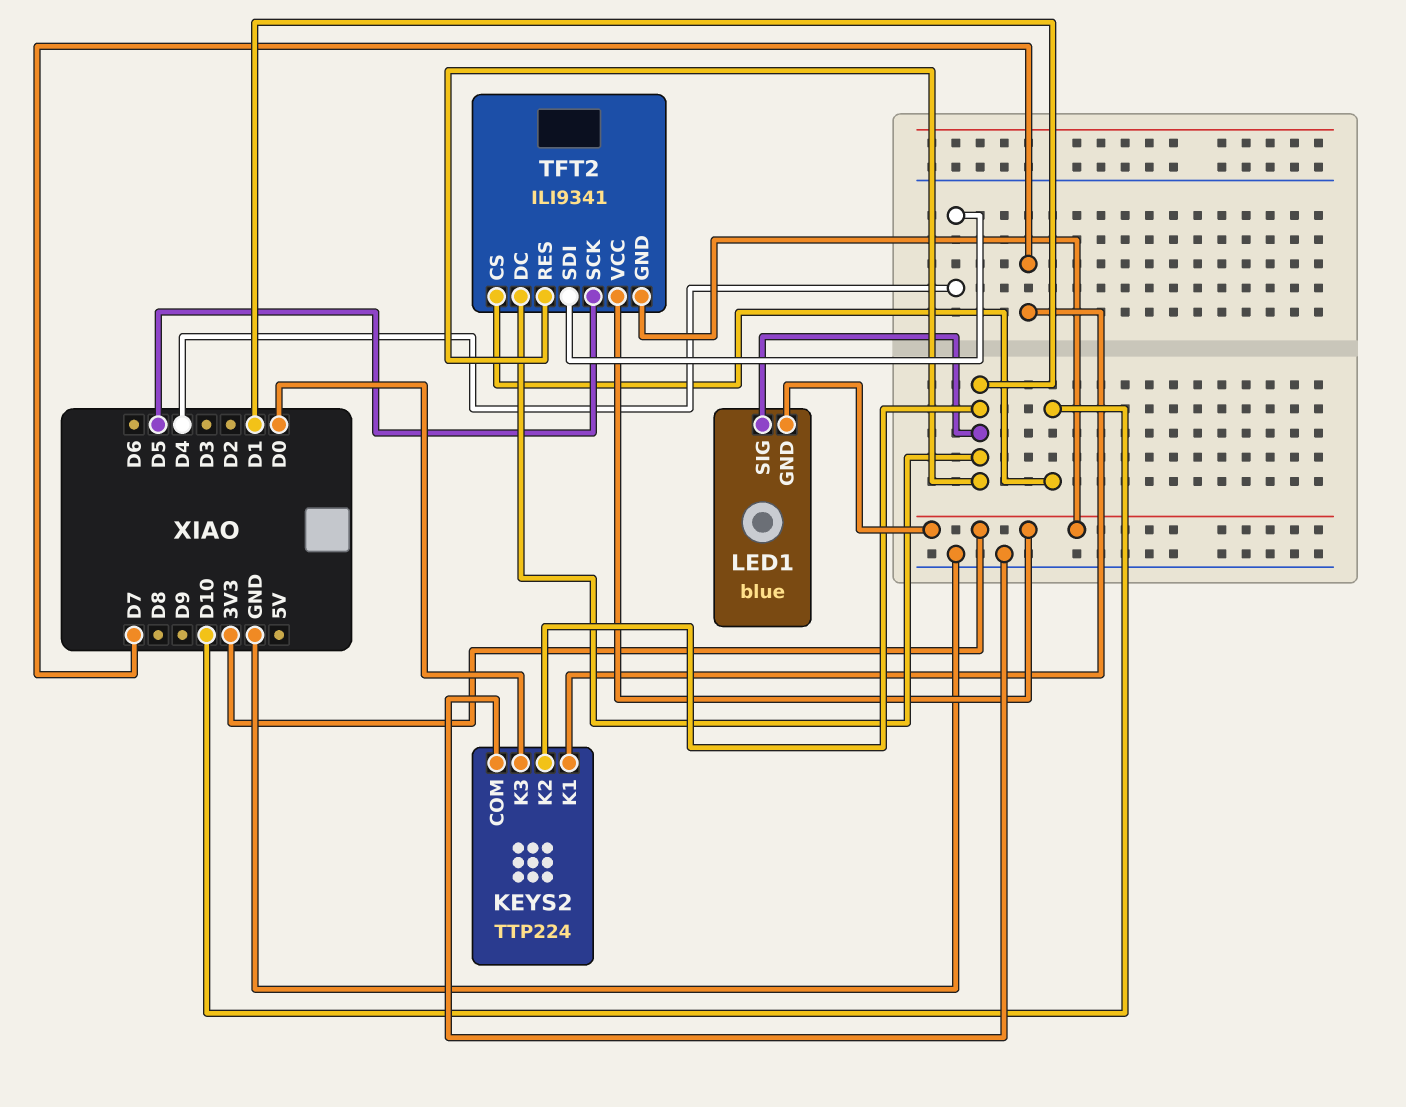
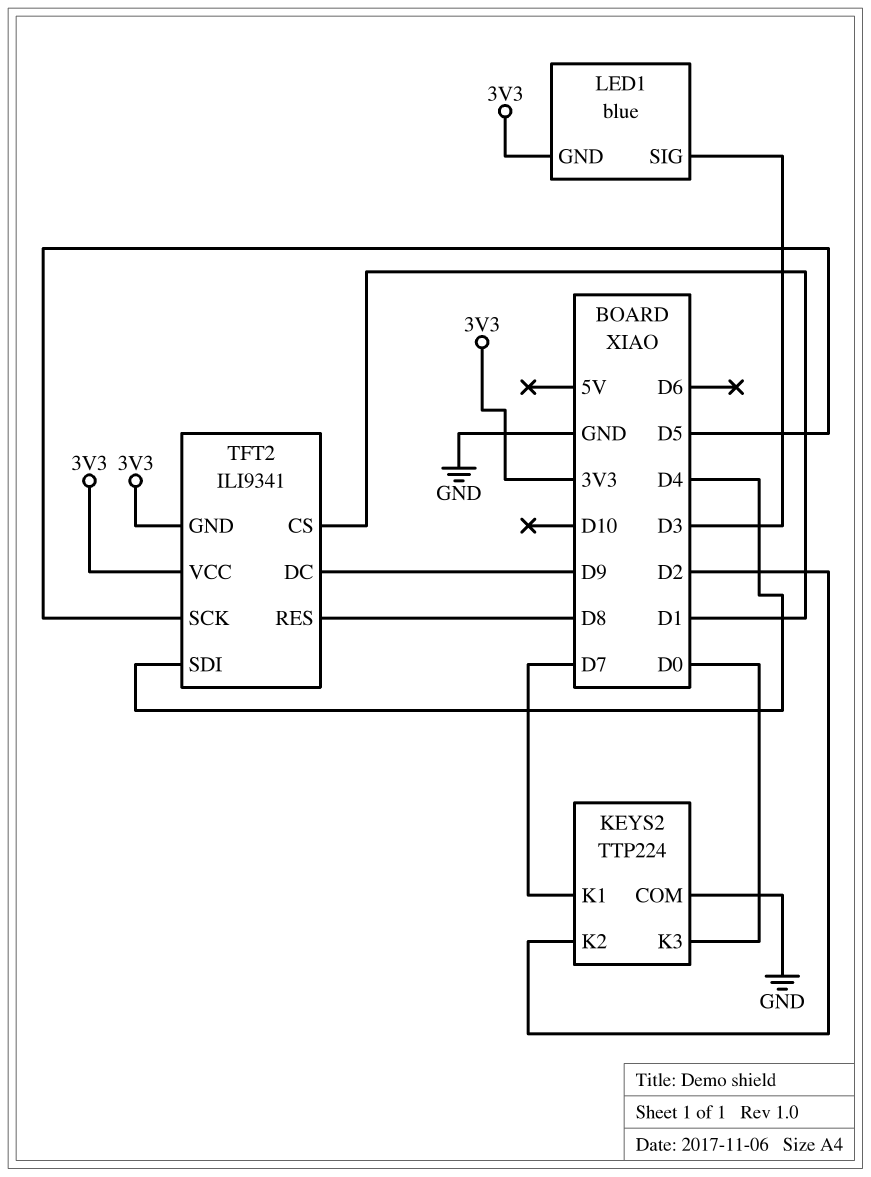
KEYS2 pin K2: D1 -> D2
LED1 pin SIG: D1 -> D3
TFT2 pin CS: D10 -> D1
TFT2 pin DC: D1 -> D9
TFT2 pin RES: D1 -> D8

